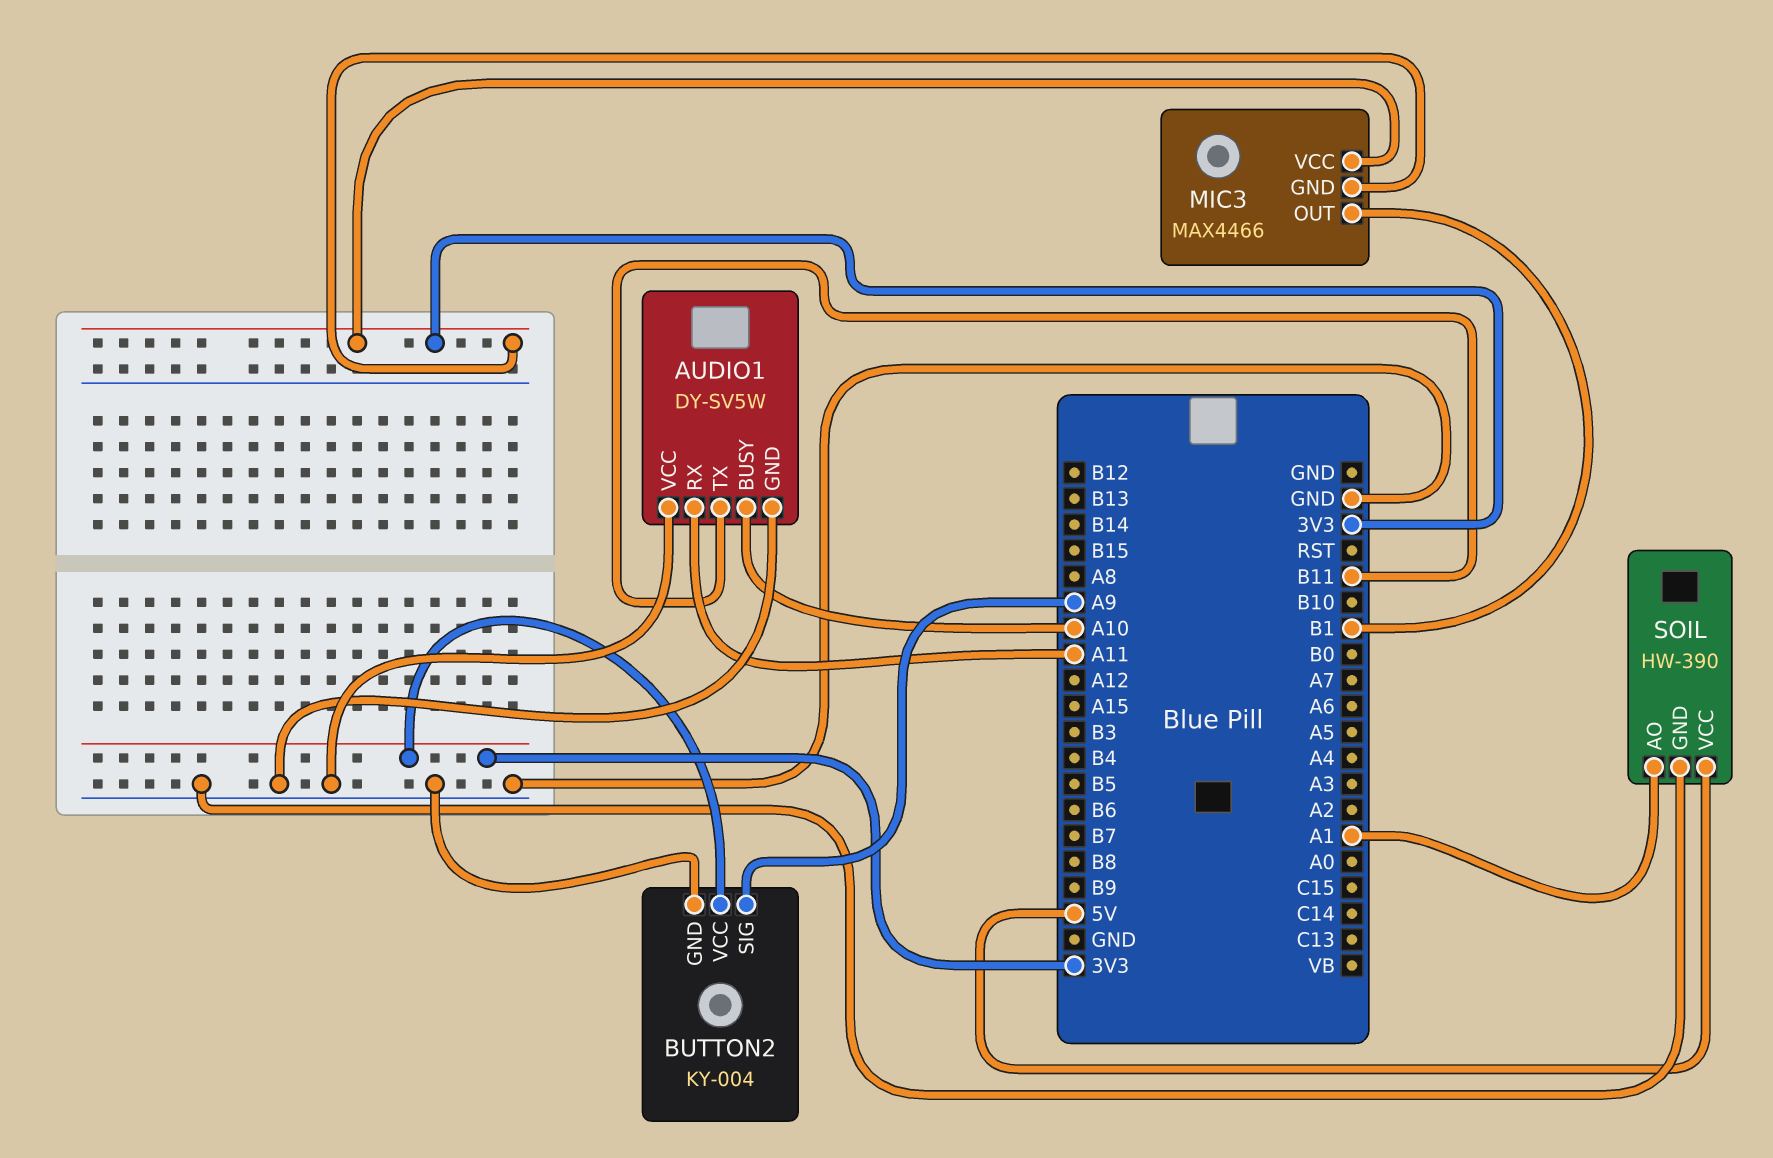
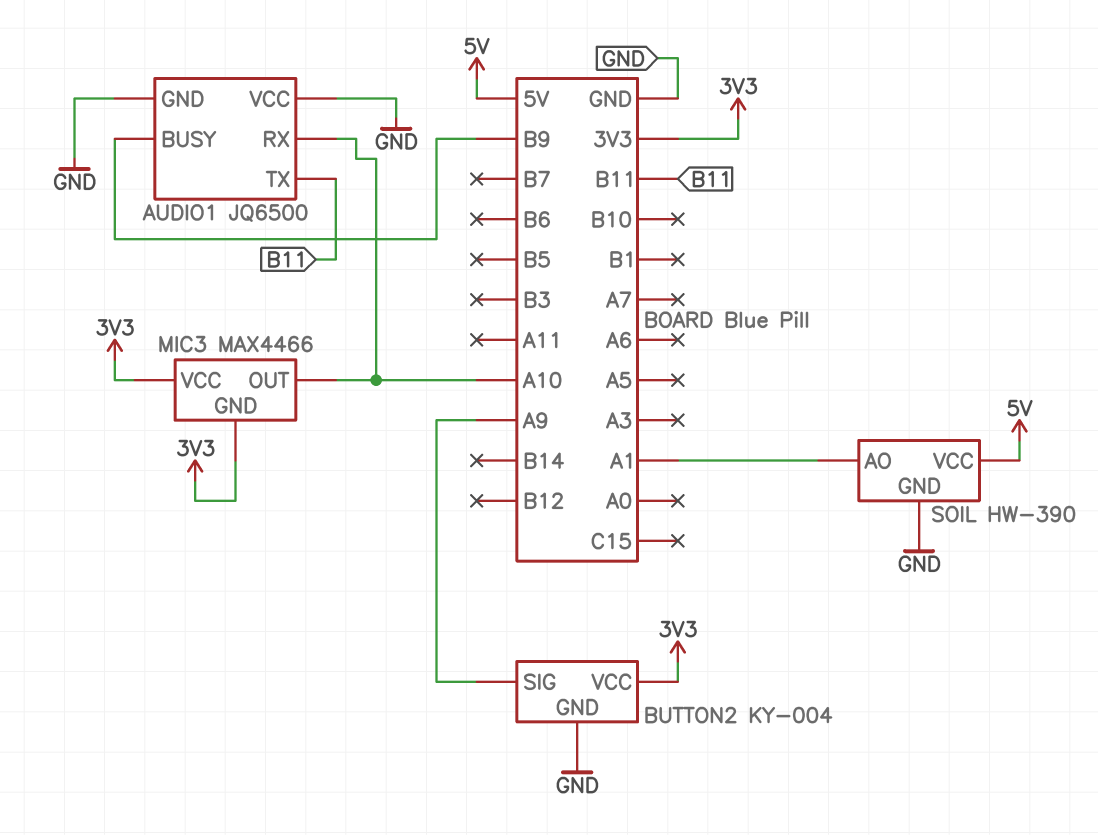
AUDIO1: DY-SV5W -> JQ6500
AUDIO1 pin BUSY: A10 -> B9
AUDIO1 pin RX: A11 -> A10
MIC3 pin OUT: B1 -> A10

